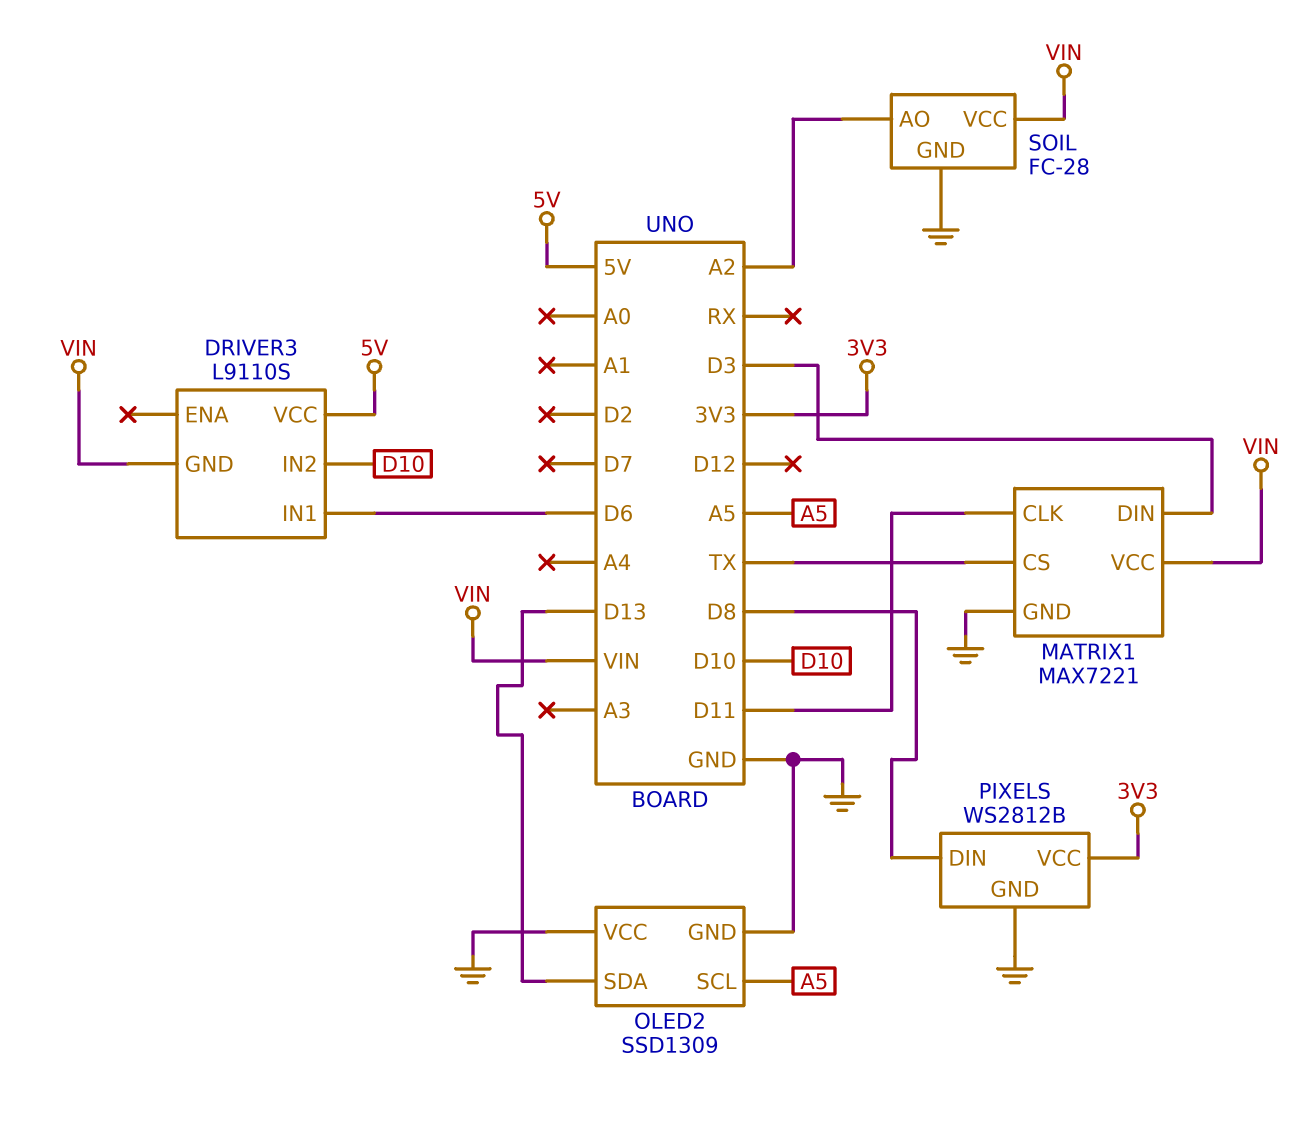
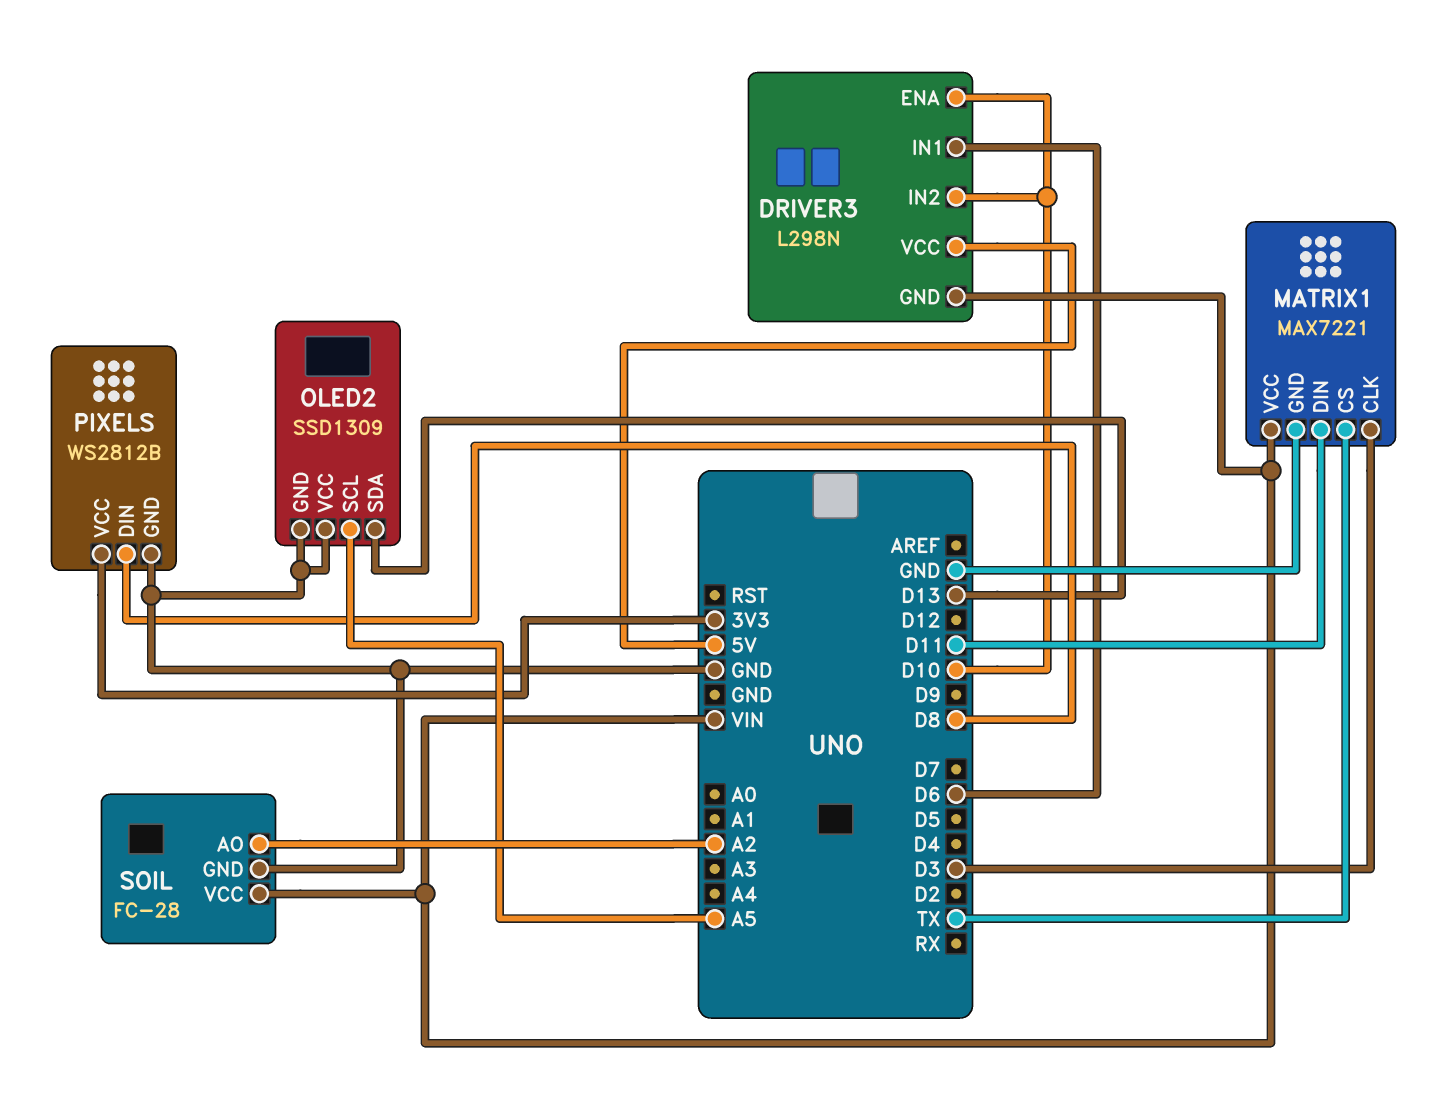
DRIVER3: L9110S -> L298N
DRIVER3 pin ENA: none -> D10
MATRIX1 pin CLK: D11 -> D3
MATRIX1 pin DIN: D3 -> D11

